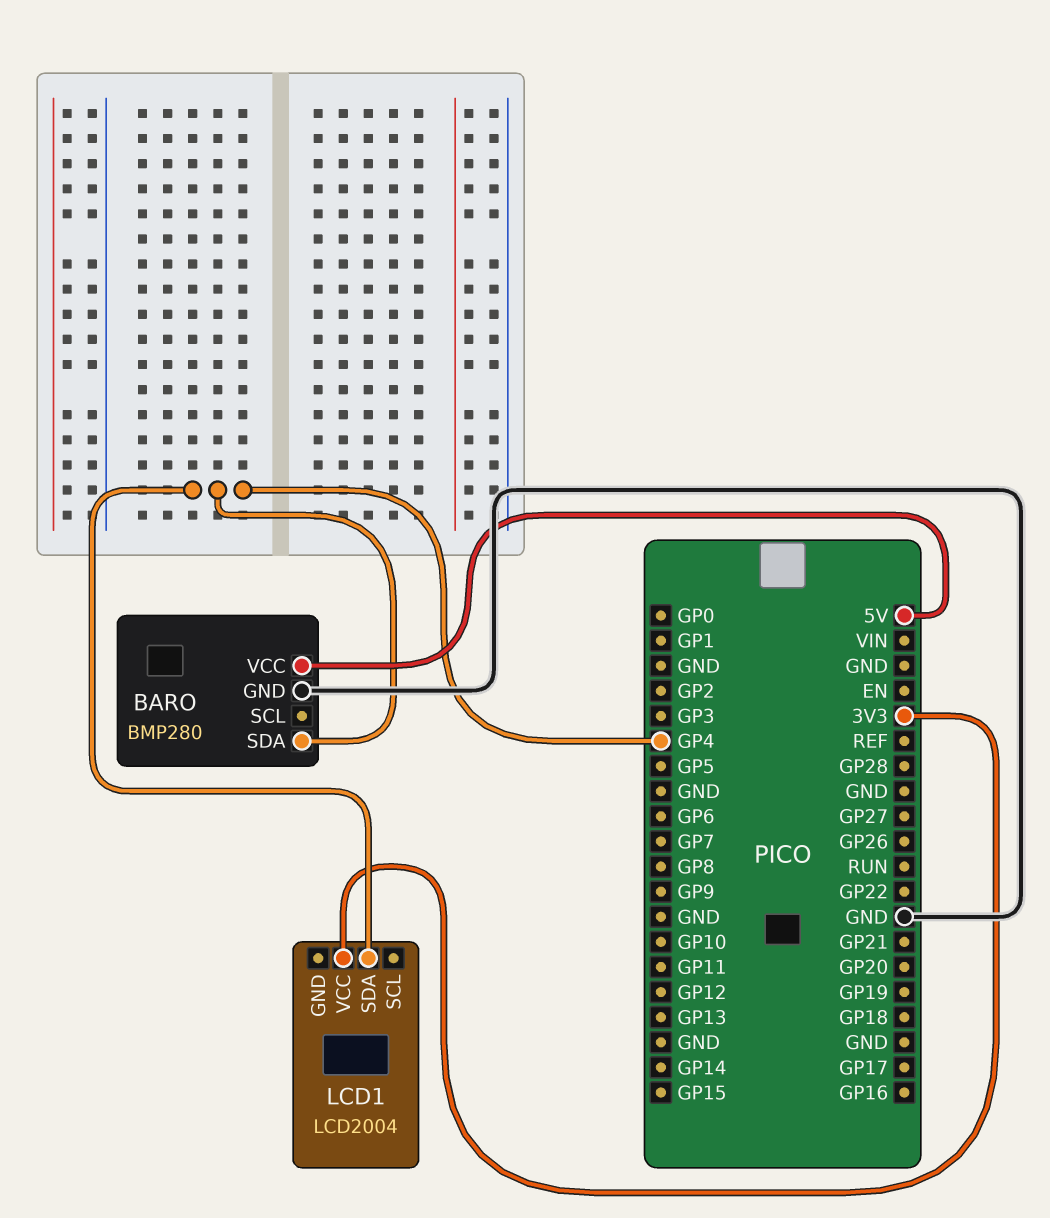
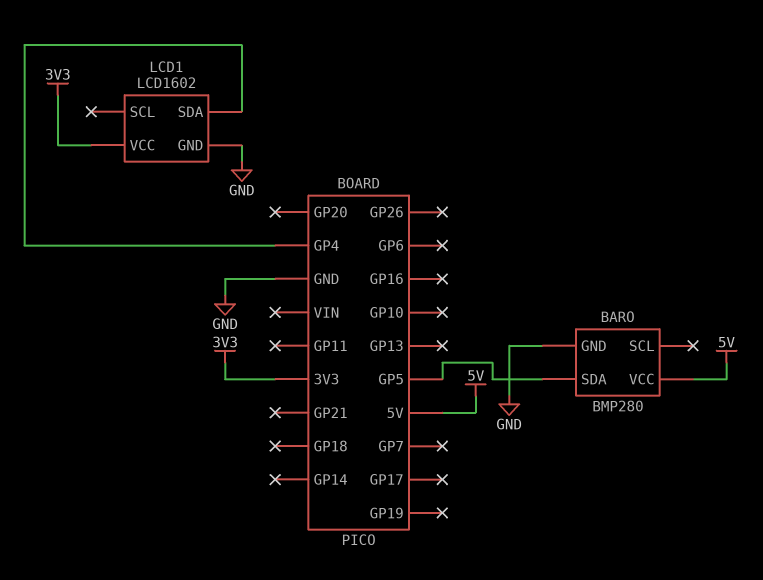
BARO pin SDA: GP4 -> GP5
LCD1: LCD2004 -> LCD1602
LCD1 pin GND: none -> GND

